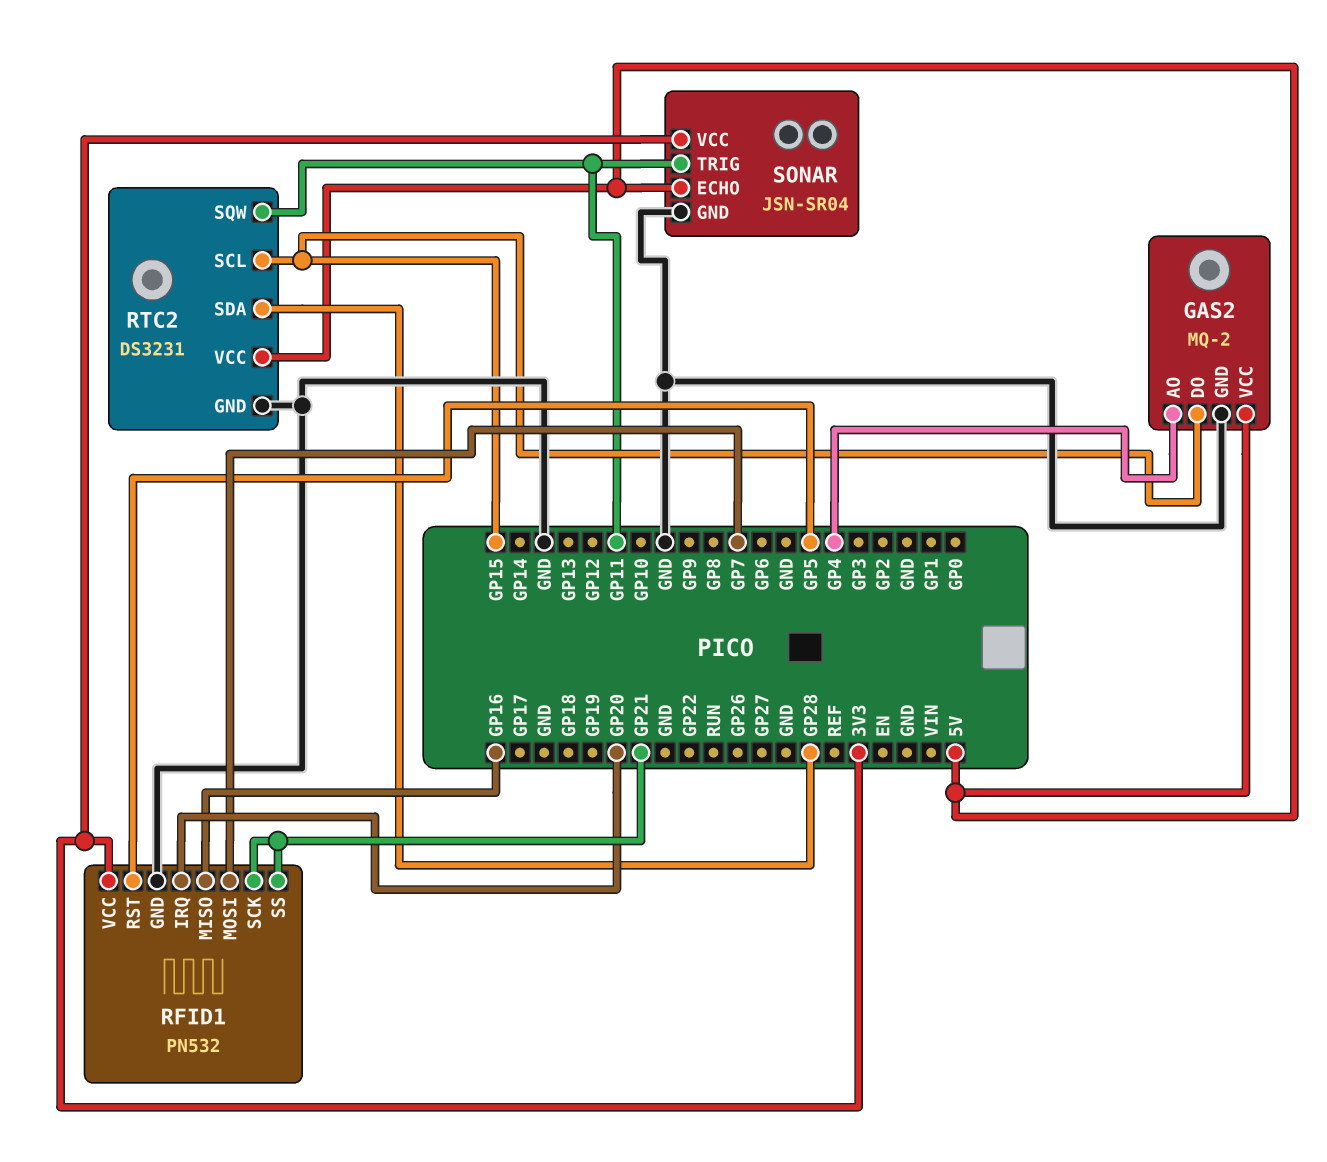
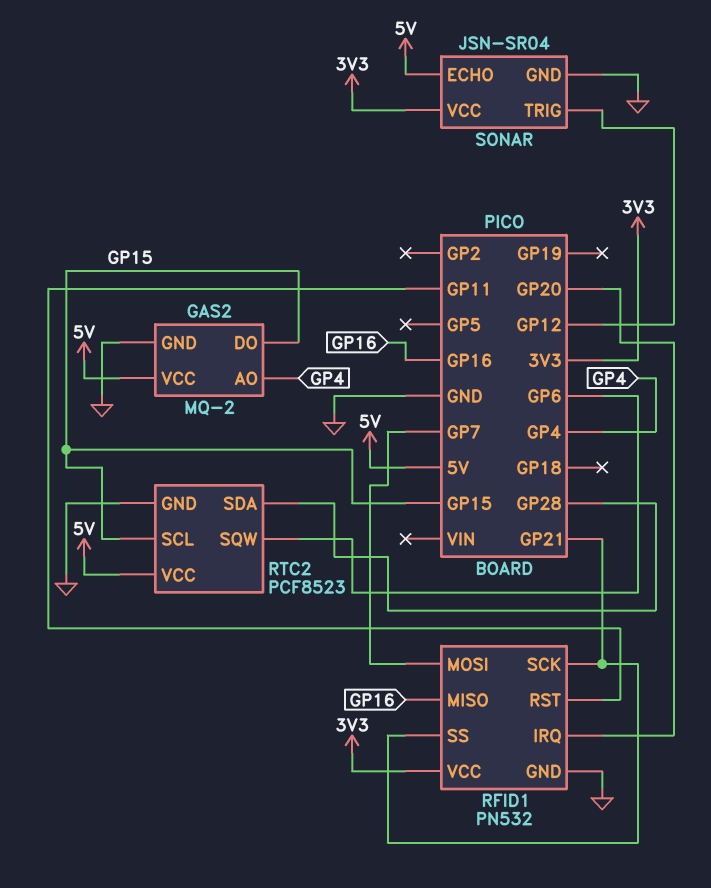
RFID1 pin RST: GP5 -> GP11
RTC2: DS3231 -> PCF8523
RTC2 pin SQW: GP11 -> GP6
SONAR pin TRIG: GP11 -> GP12

